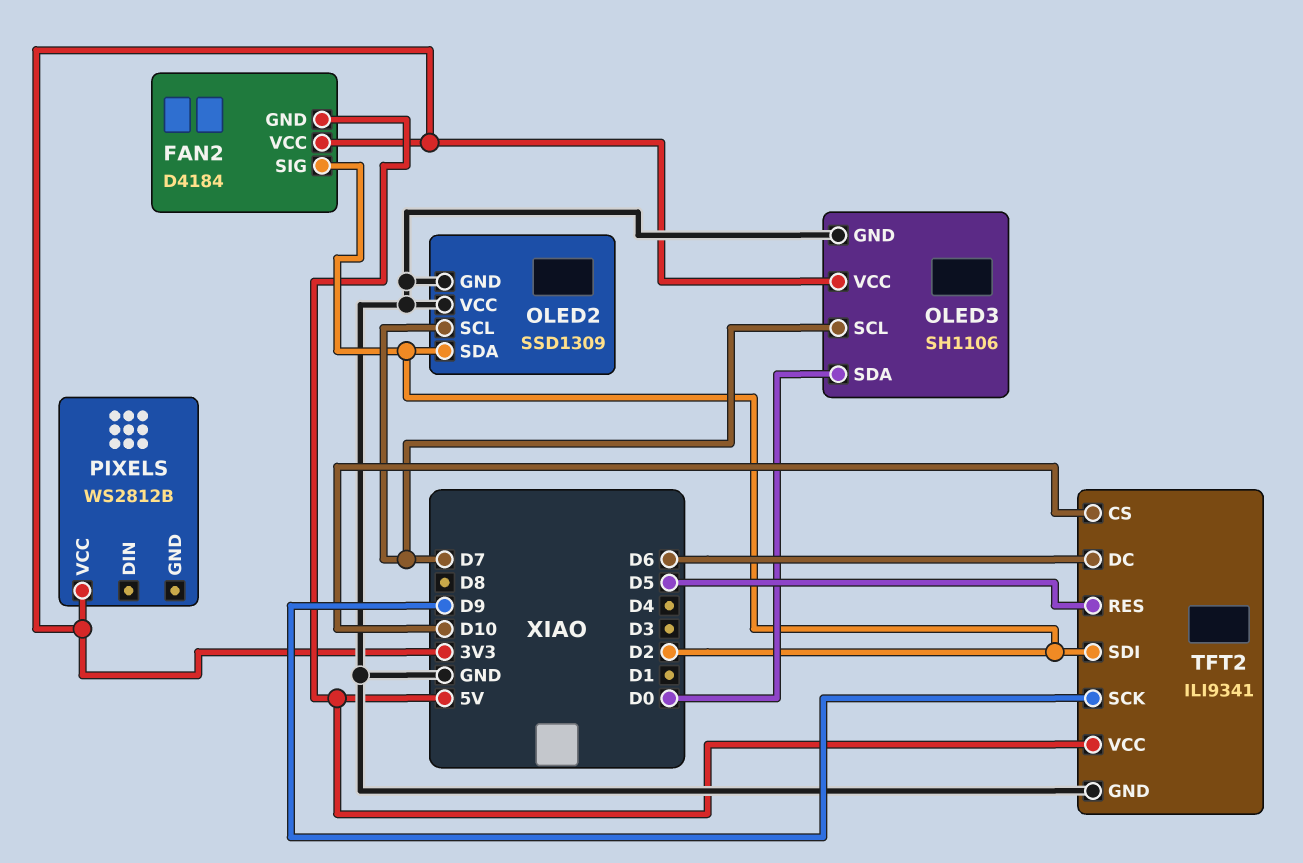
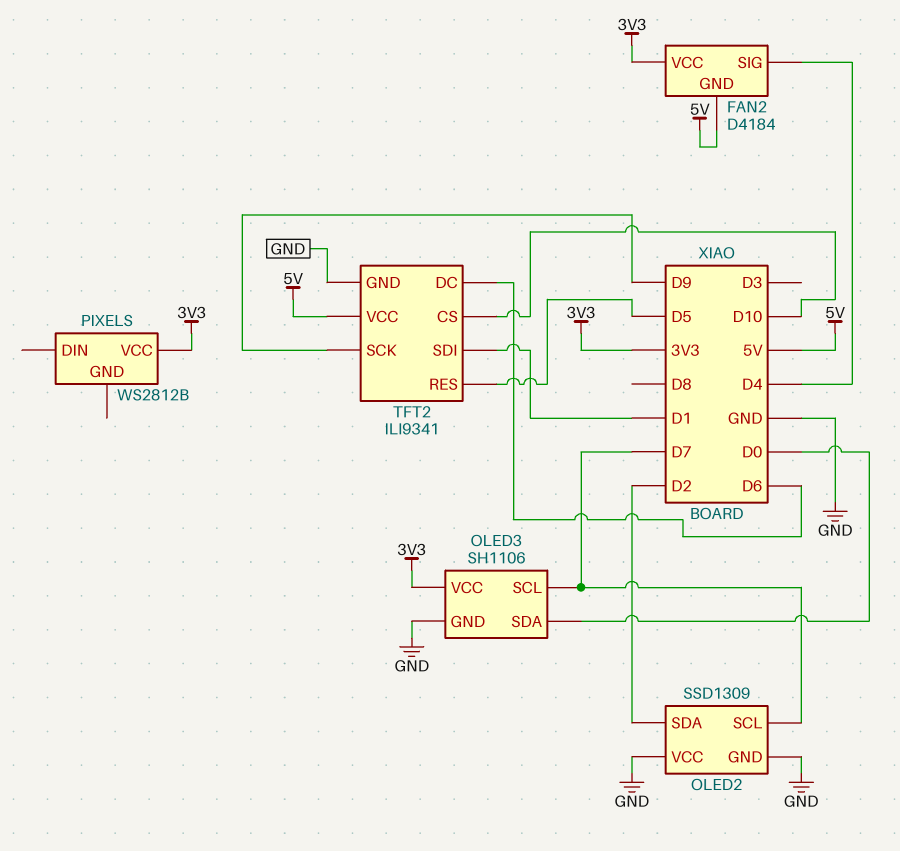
FAN2 pin SIG: D2 -> D4
TFT2 pin SDI: D2 -> D1

